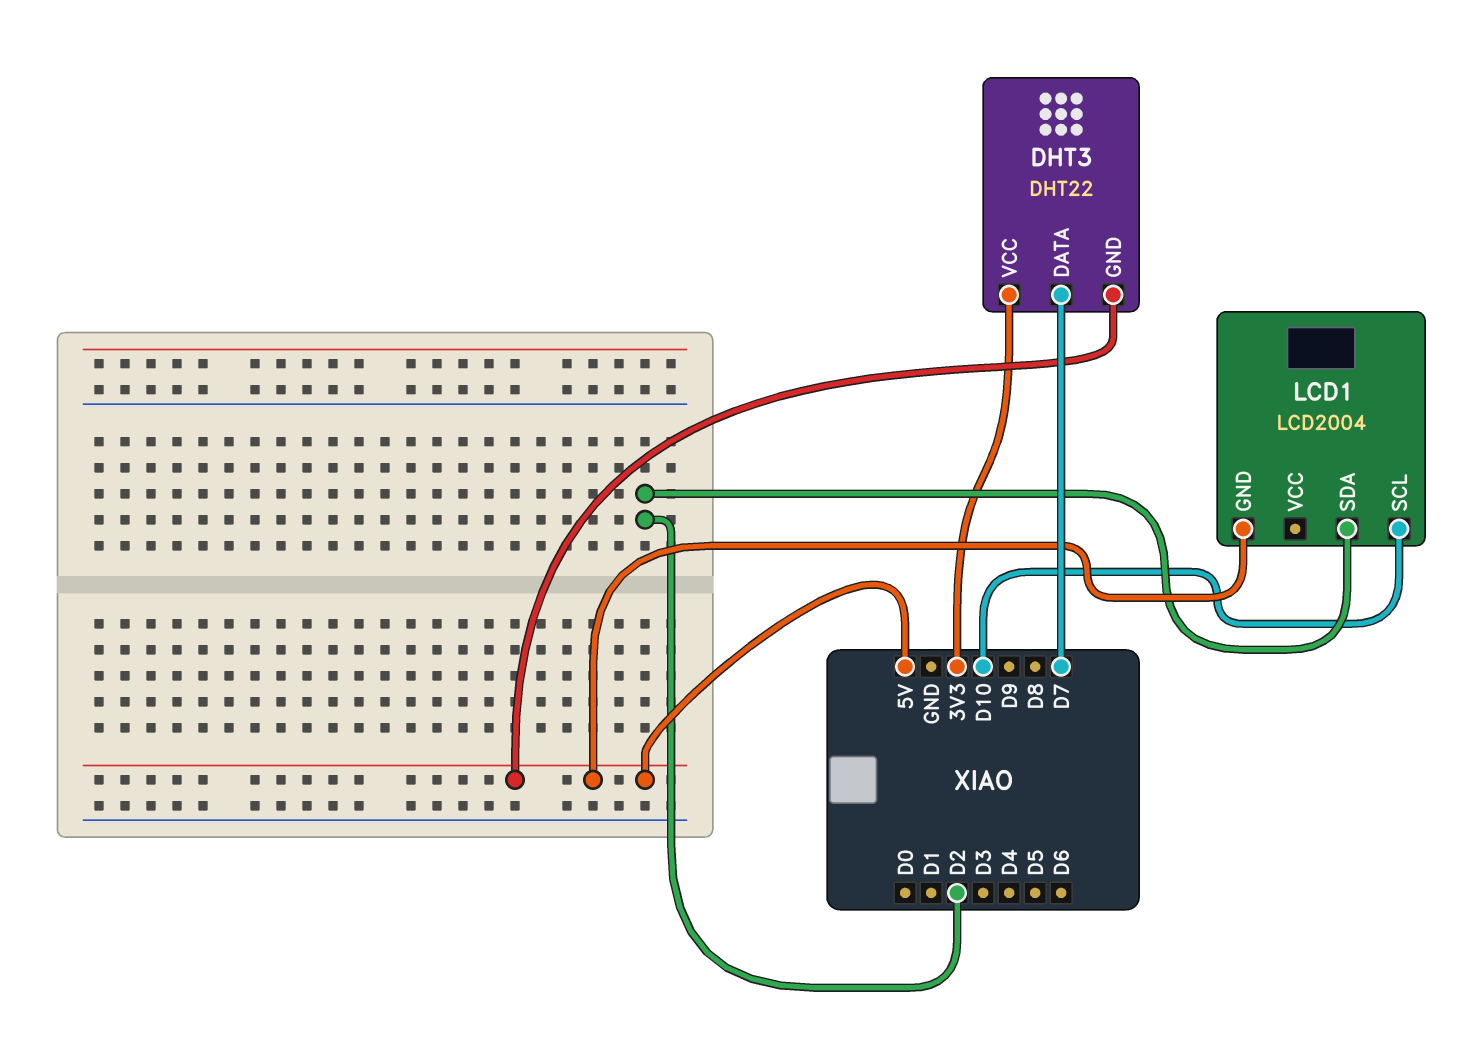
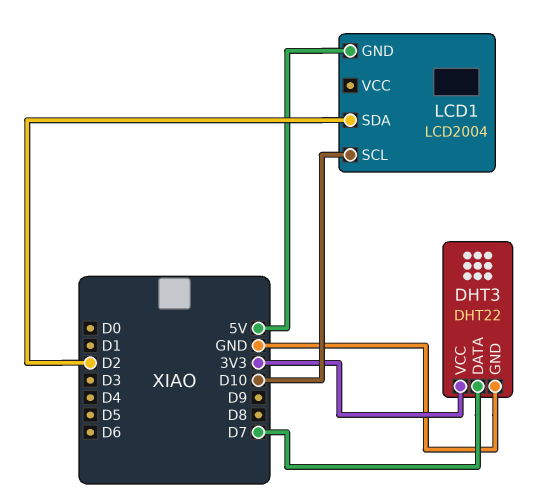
DHT3 pin GND: 5V -> GND

